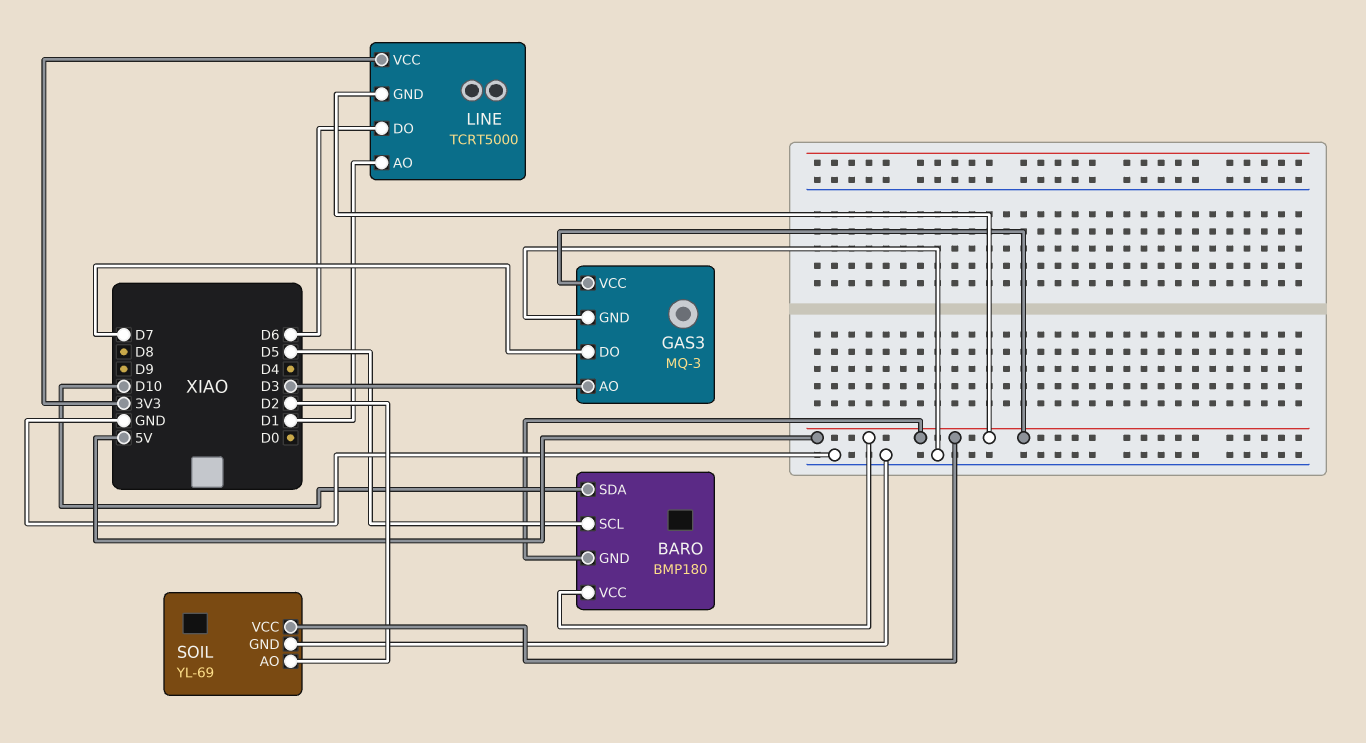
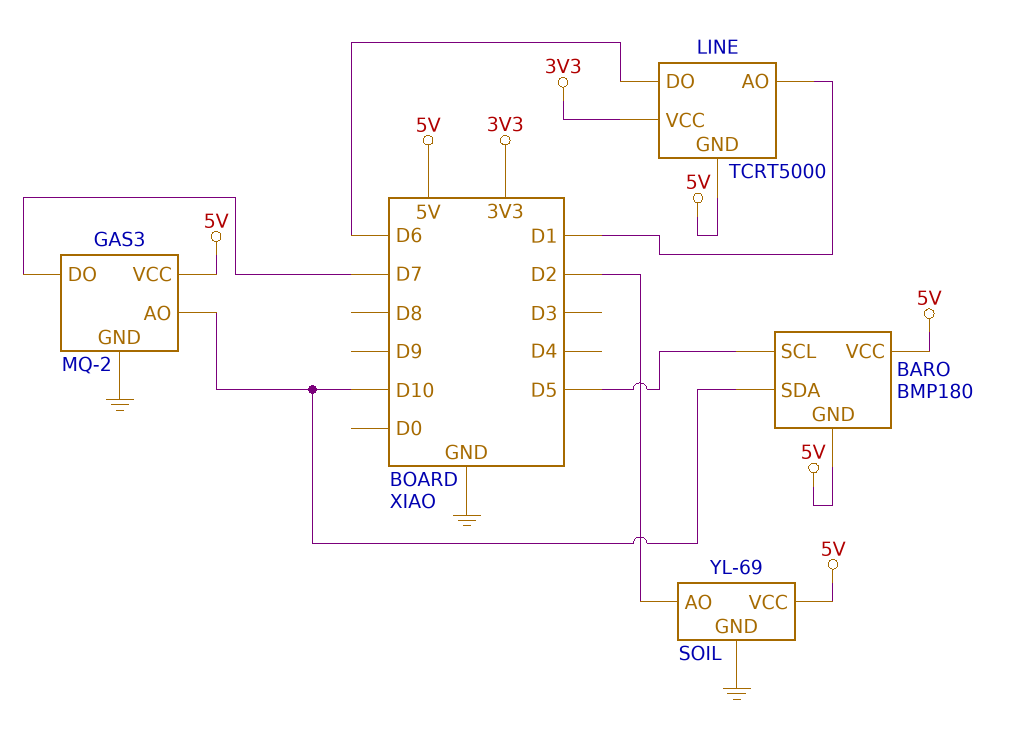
GAS3: MQ-3 -> MQ-2
GAS3 pin AO: D3 -> D10

